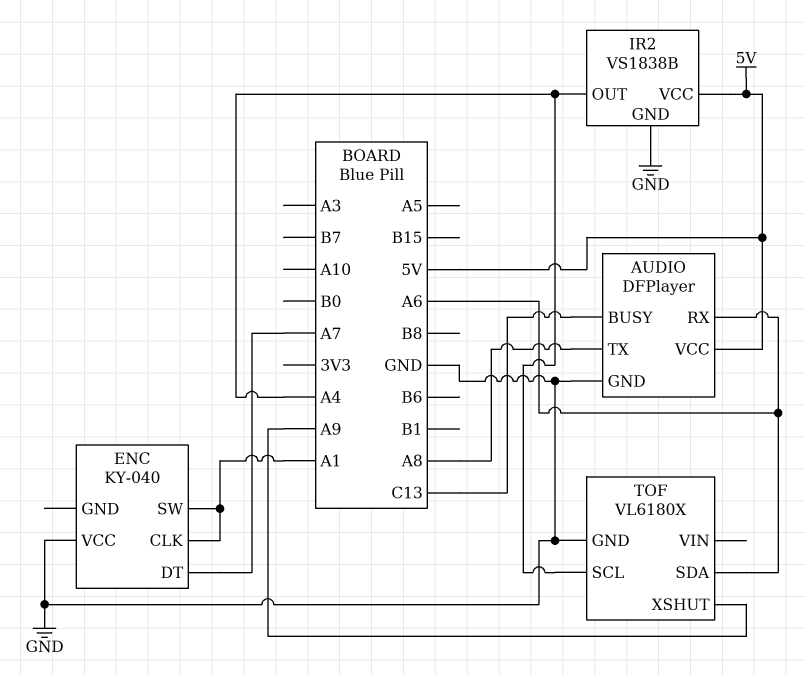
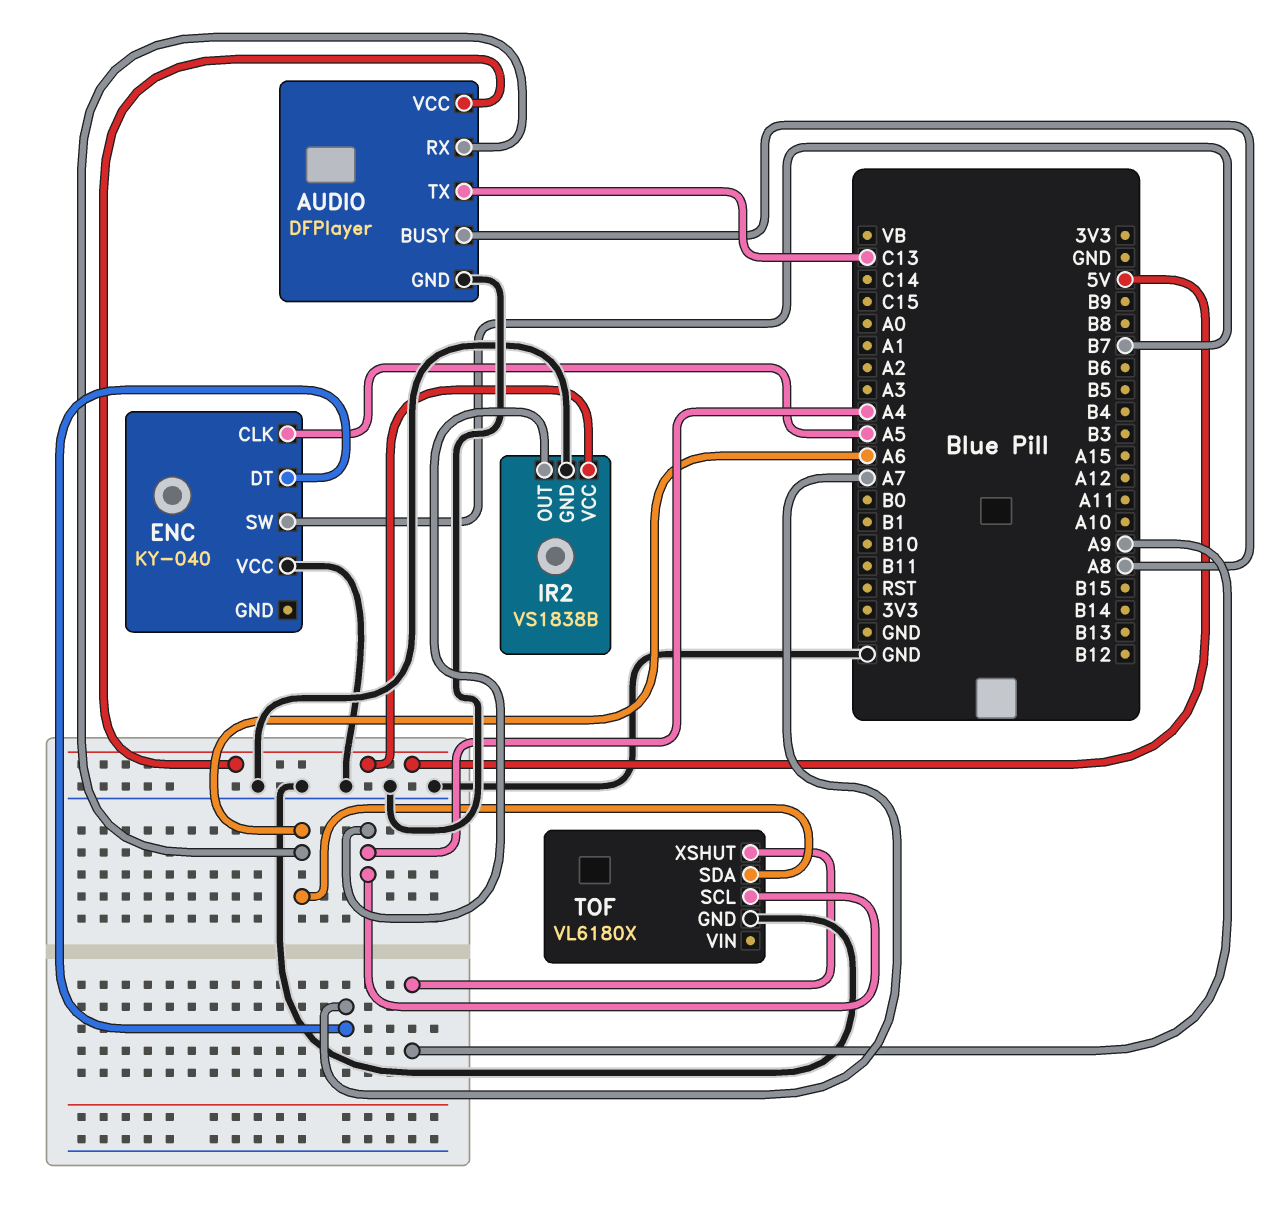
AUDIO pin BUSY: C13 -> A8
AUDIO pin TX: A8 -> C13
ENC pin CLK: A1 -> A5
ENC pin SW: A1 -> B7

